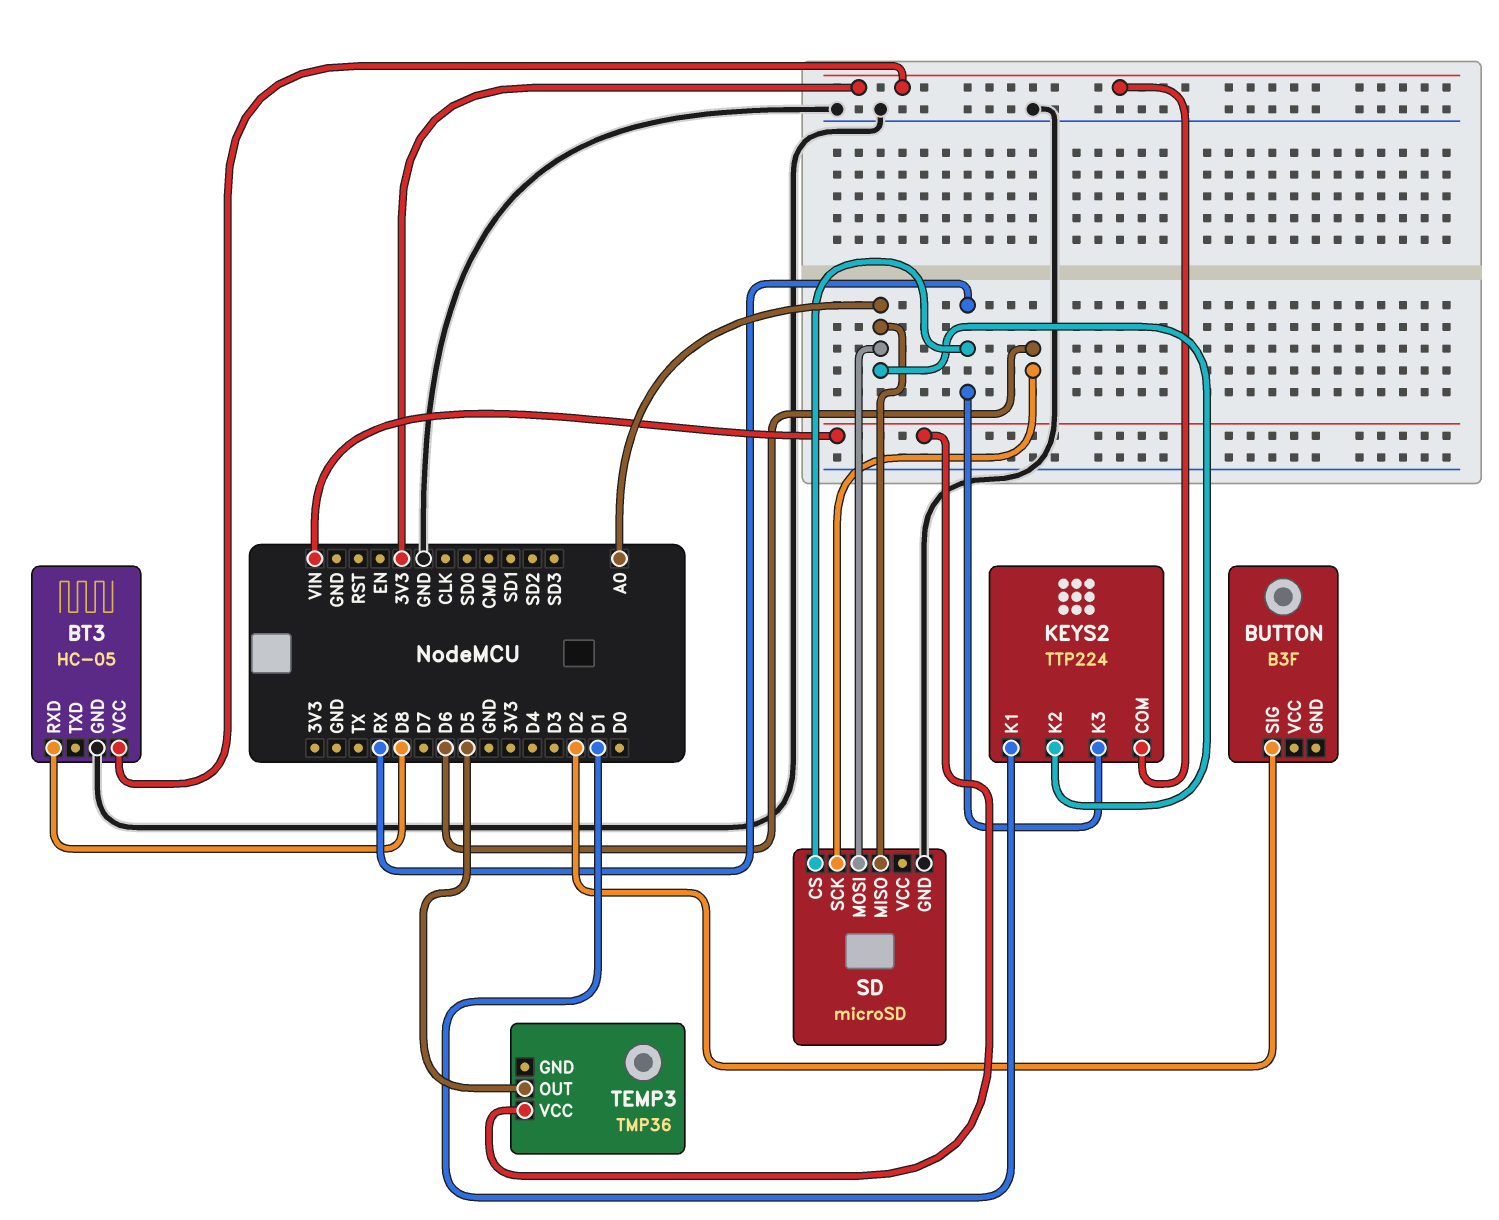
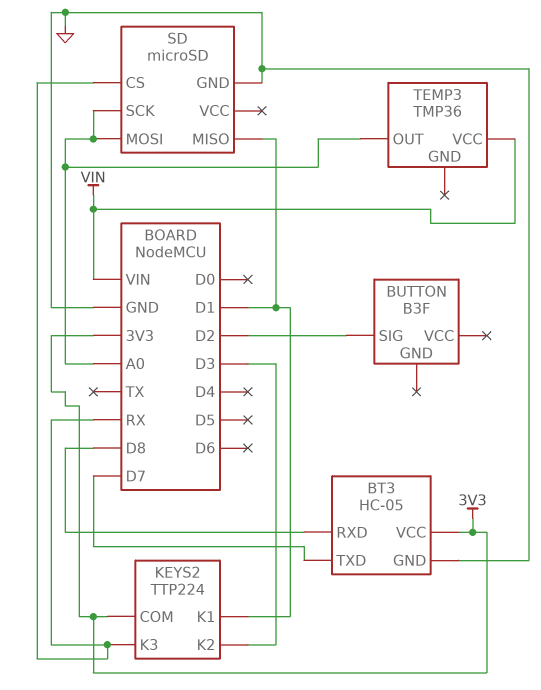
BT3 pin TXD: none -> D7
KEYS2 pin K2: A0 -> D3
SD pin MISO: A0 -> D1
SD pin SCK: D6 -> A0
TEMP3 pin OUT: D5 -> A0

